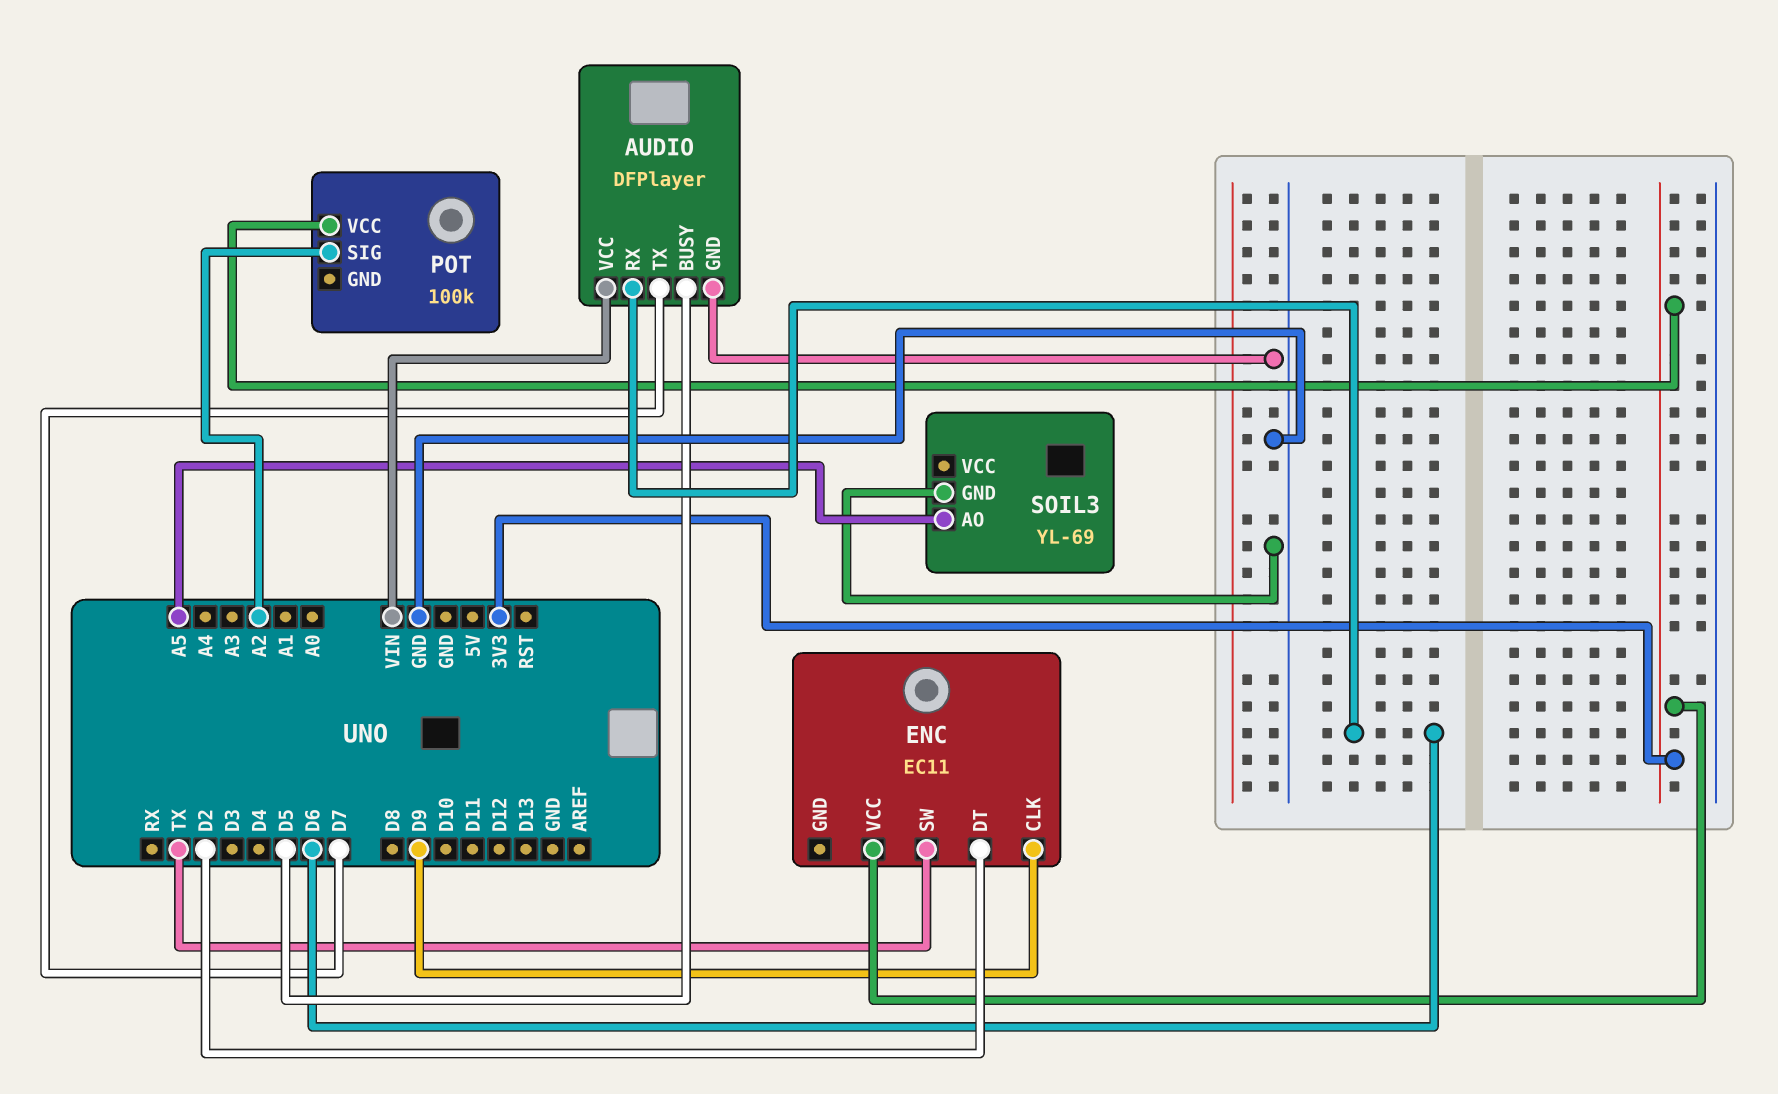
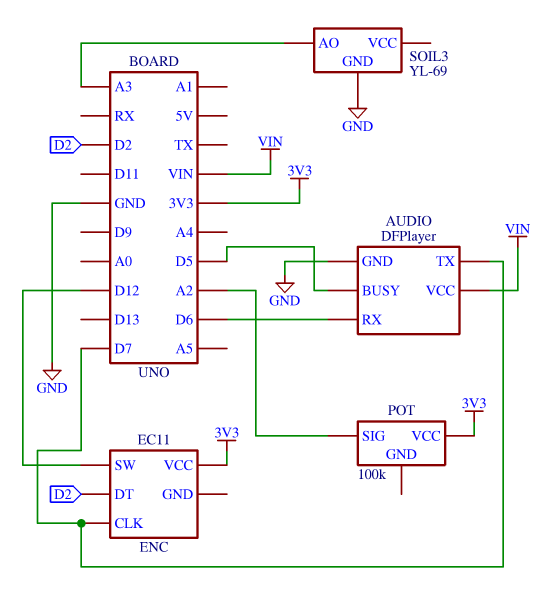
ENC pin CLK: D9 -> D7
ENC pin SW: TX -> D12
SOIL3 pin AO: A5 -> A3

